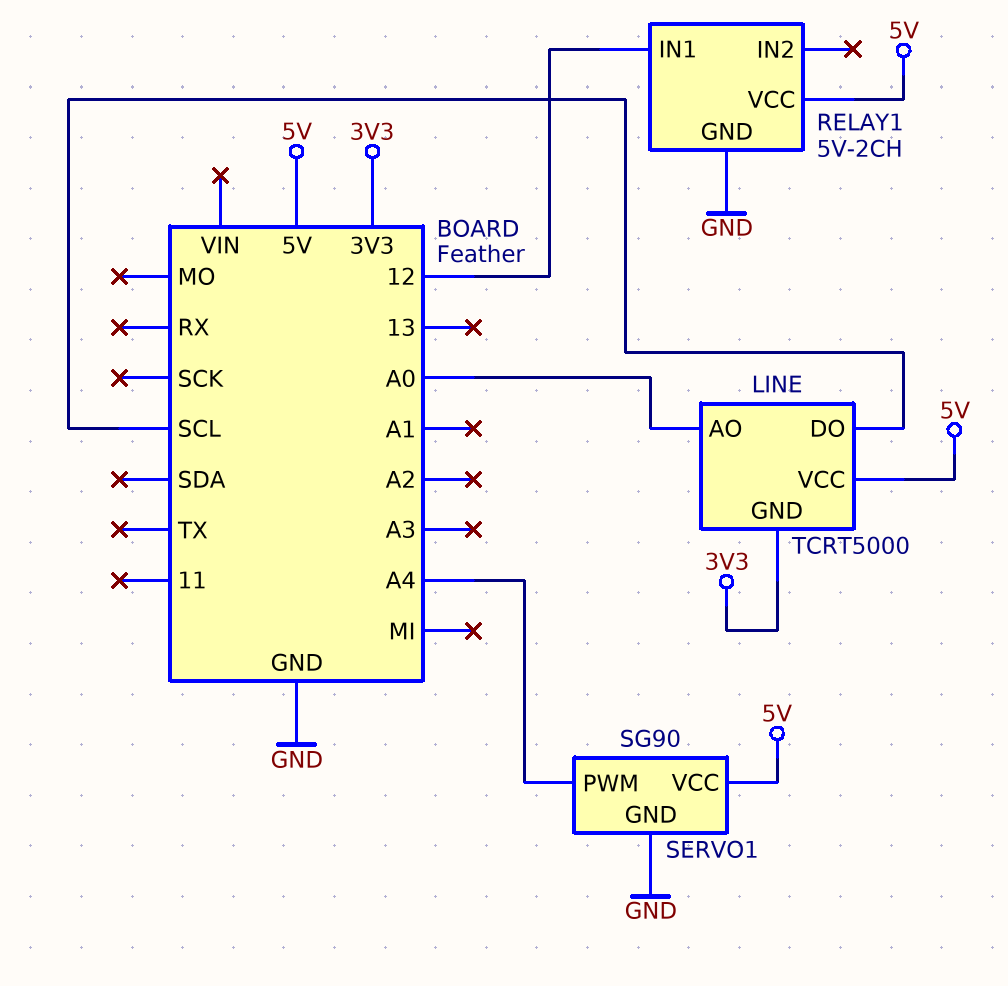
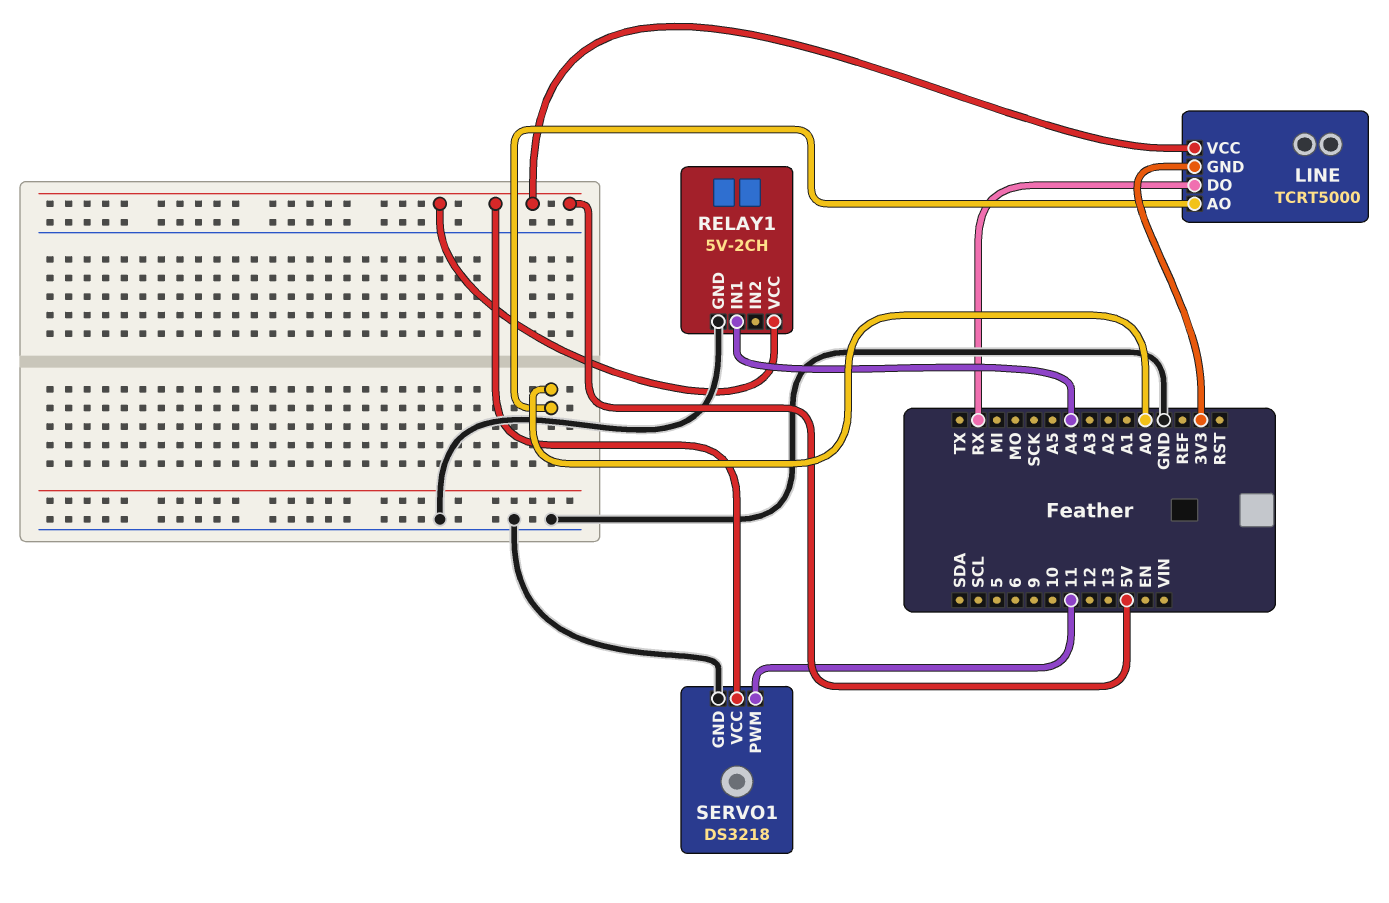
LINE pin DO: SCL -> RX
RELAY1 pin IN1: 12 -> A4
SERVO1: SG90 -> DS3218
SERVO1 pin PWM: A4 -> 11

